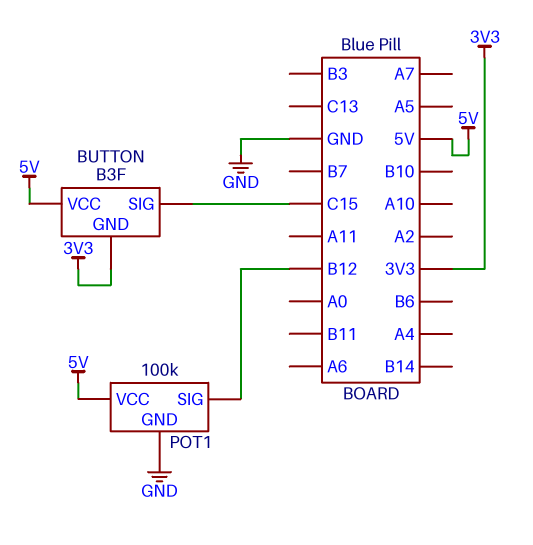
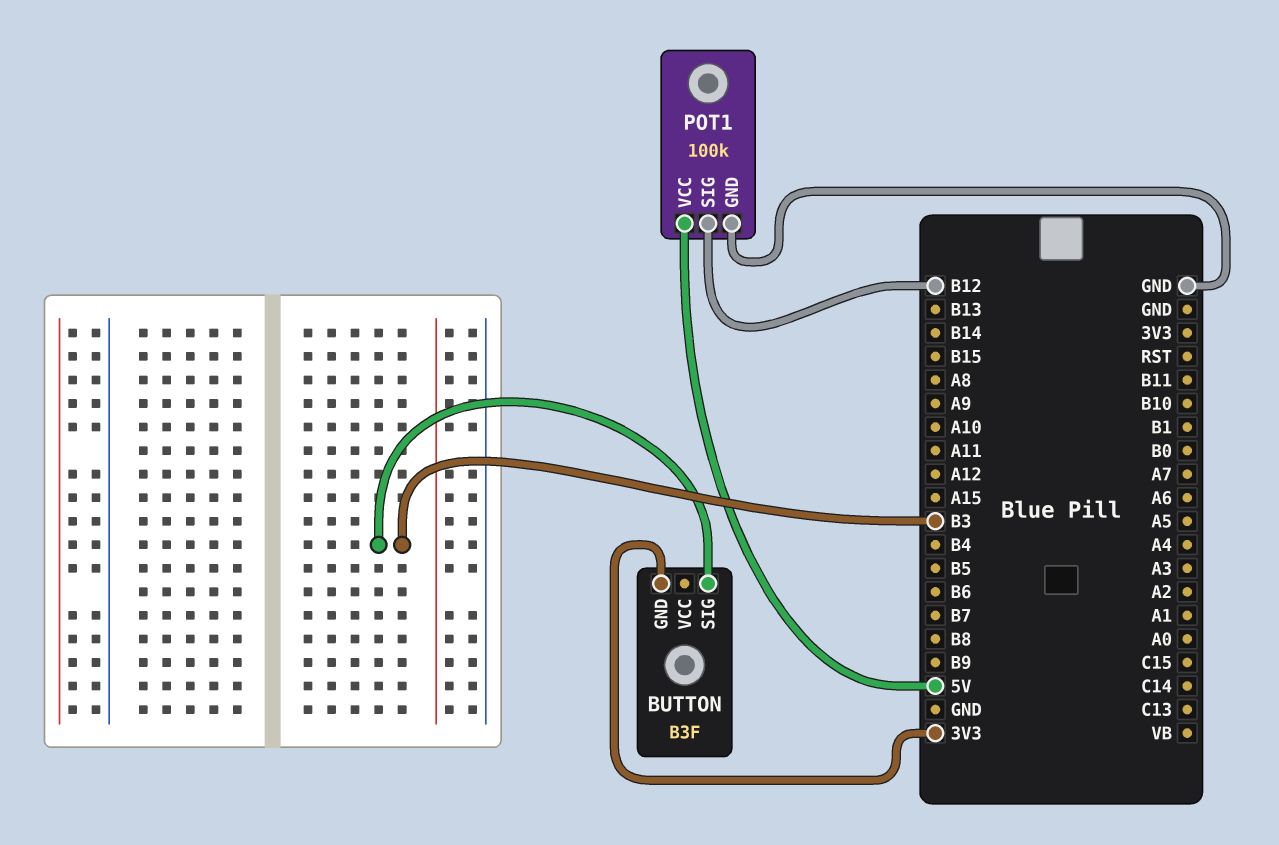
BUTTON pin SIG: C15 -> B3
BUTTON pin VCC: 5V -> none

